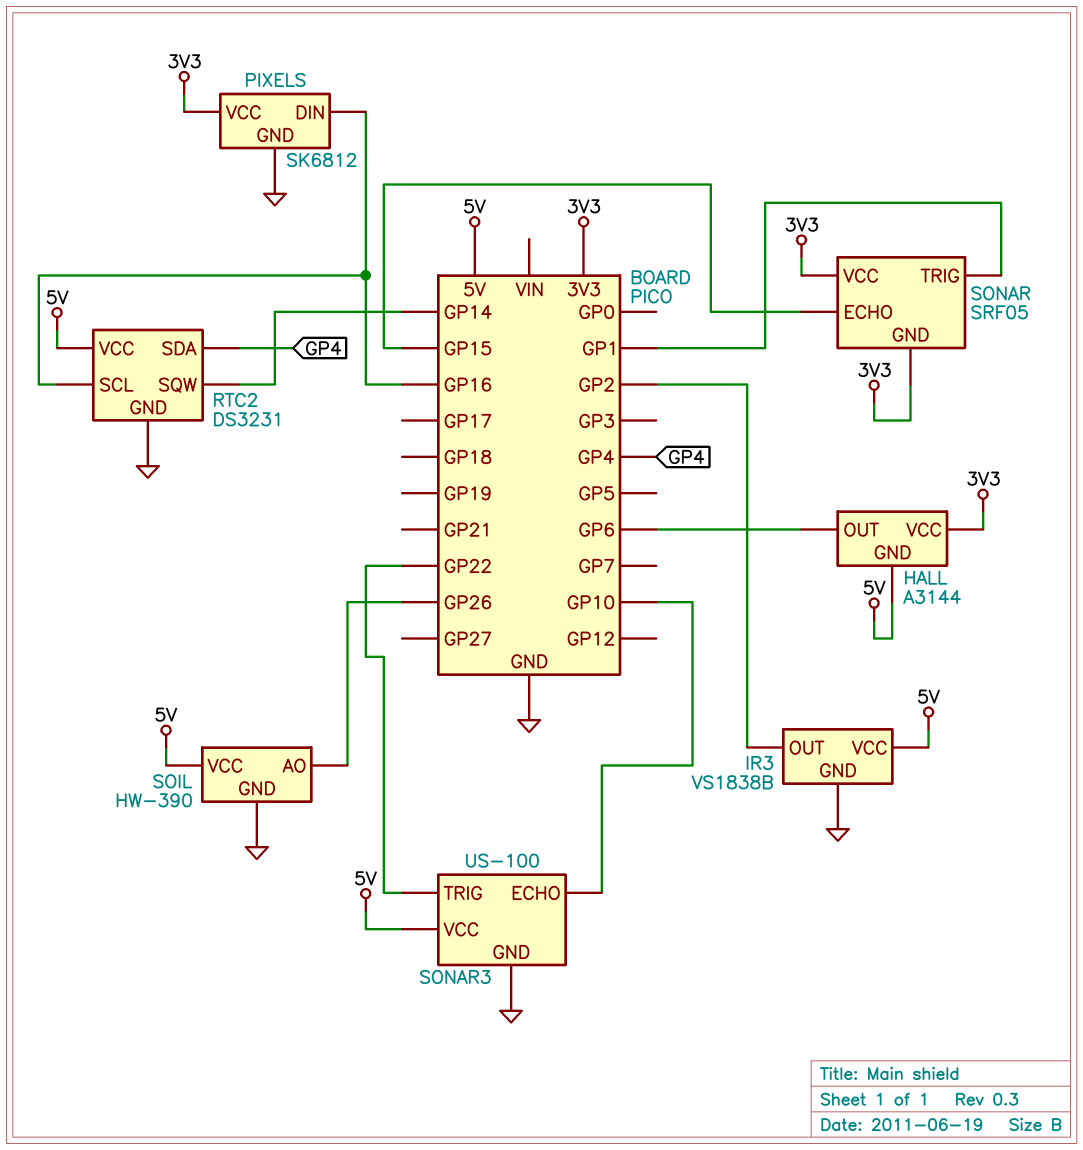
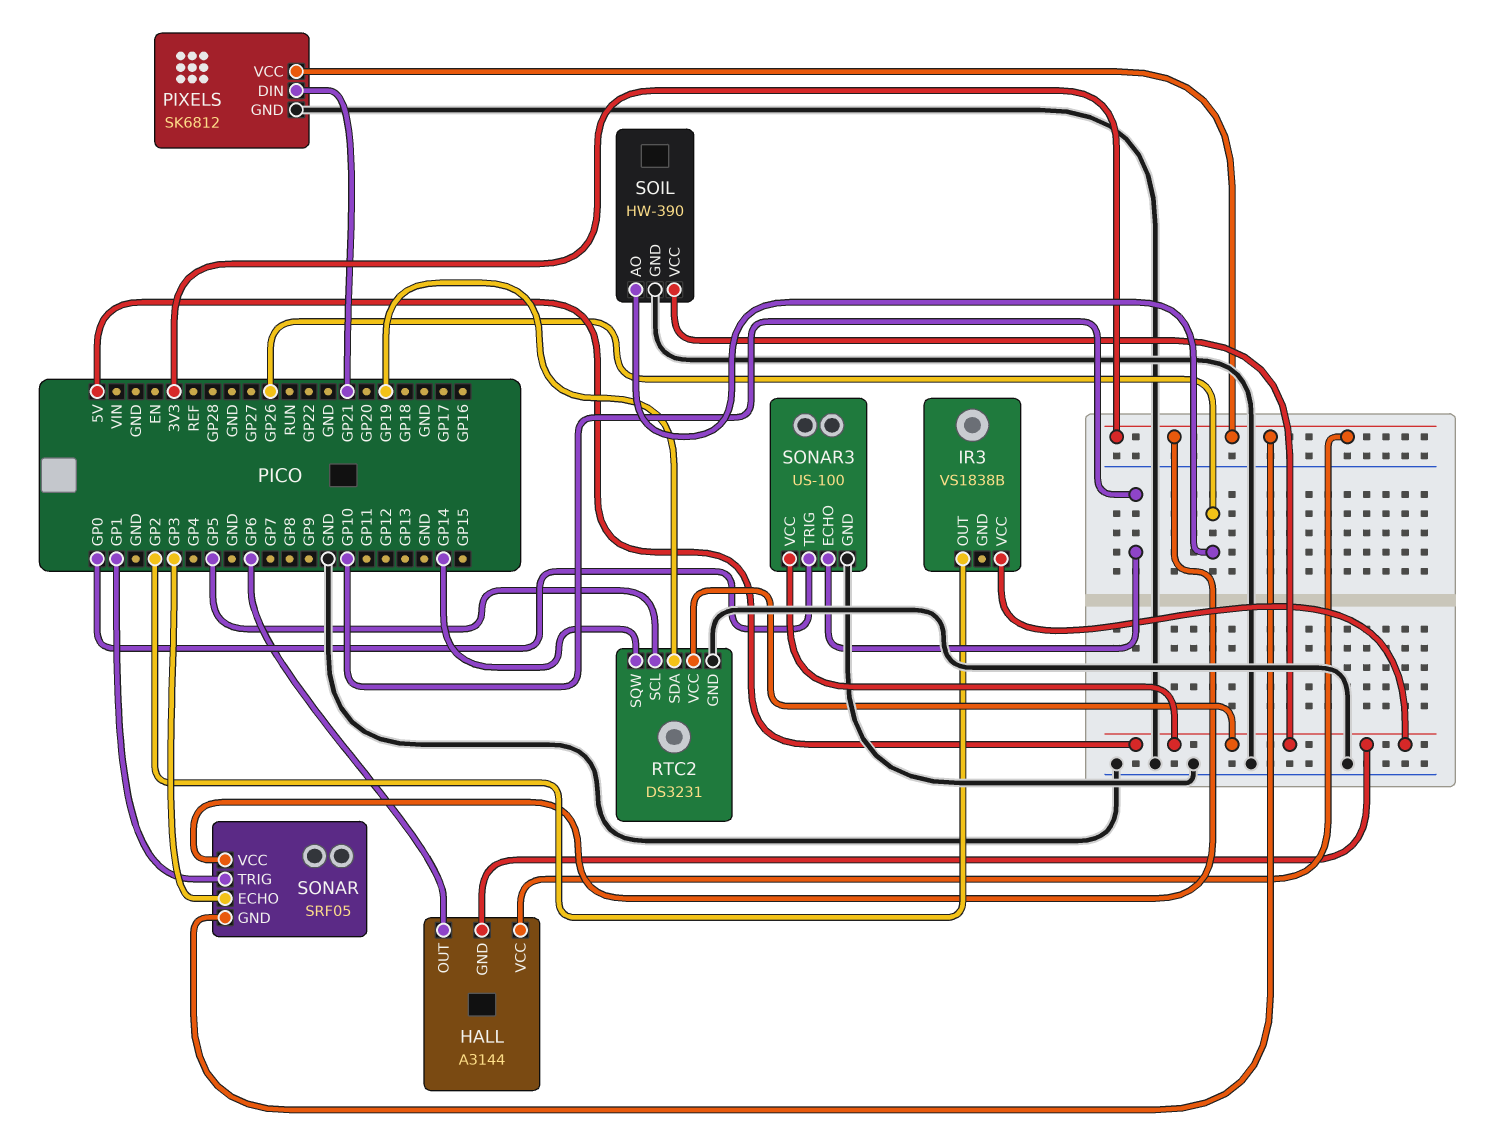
IR3 pin GND: GND -> none
PIXELS pin DIN: GP16 -> GP21
RTC2 pin SCL: GP16 -> GP5
RTC2 pin SDA: GP4 -> GP19
SONAR pin ECHO: GP15 -> GP3
SONAR3 pin TRIG: GP22 -> GP0

